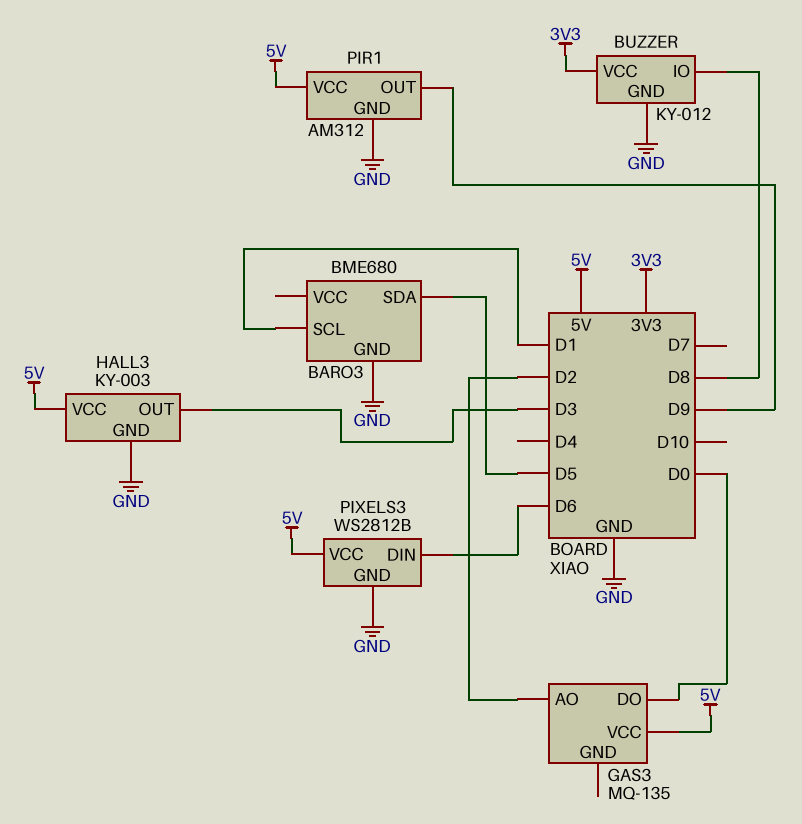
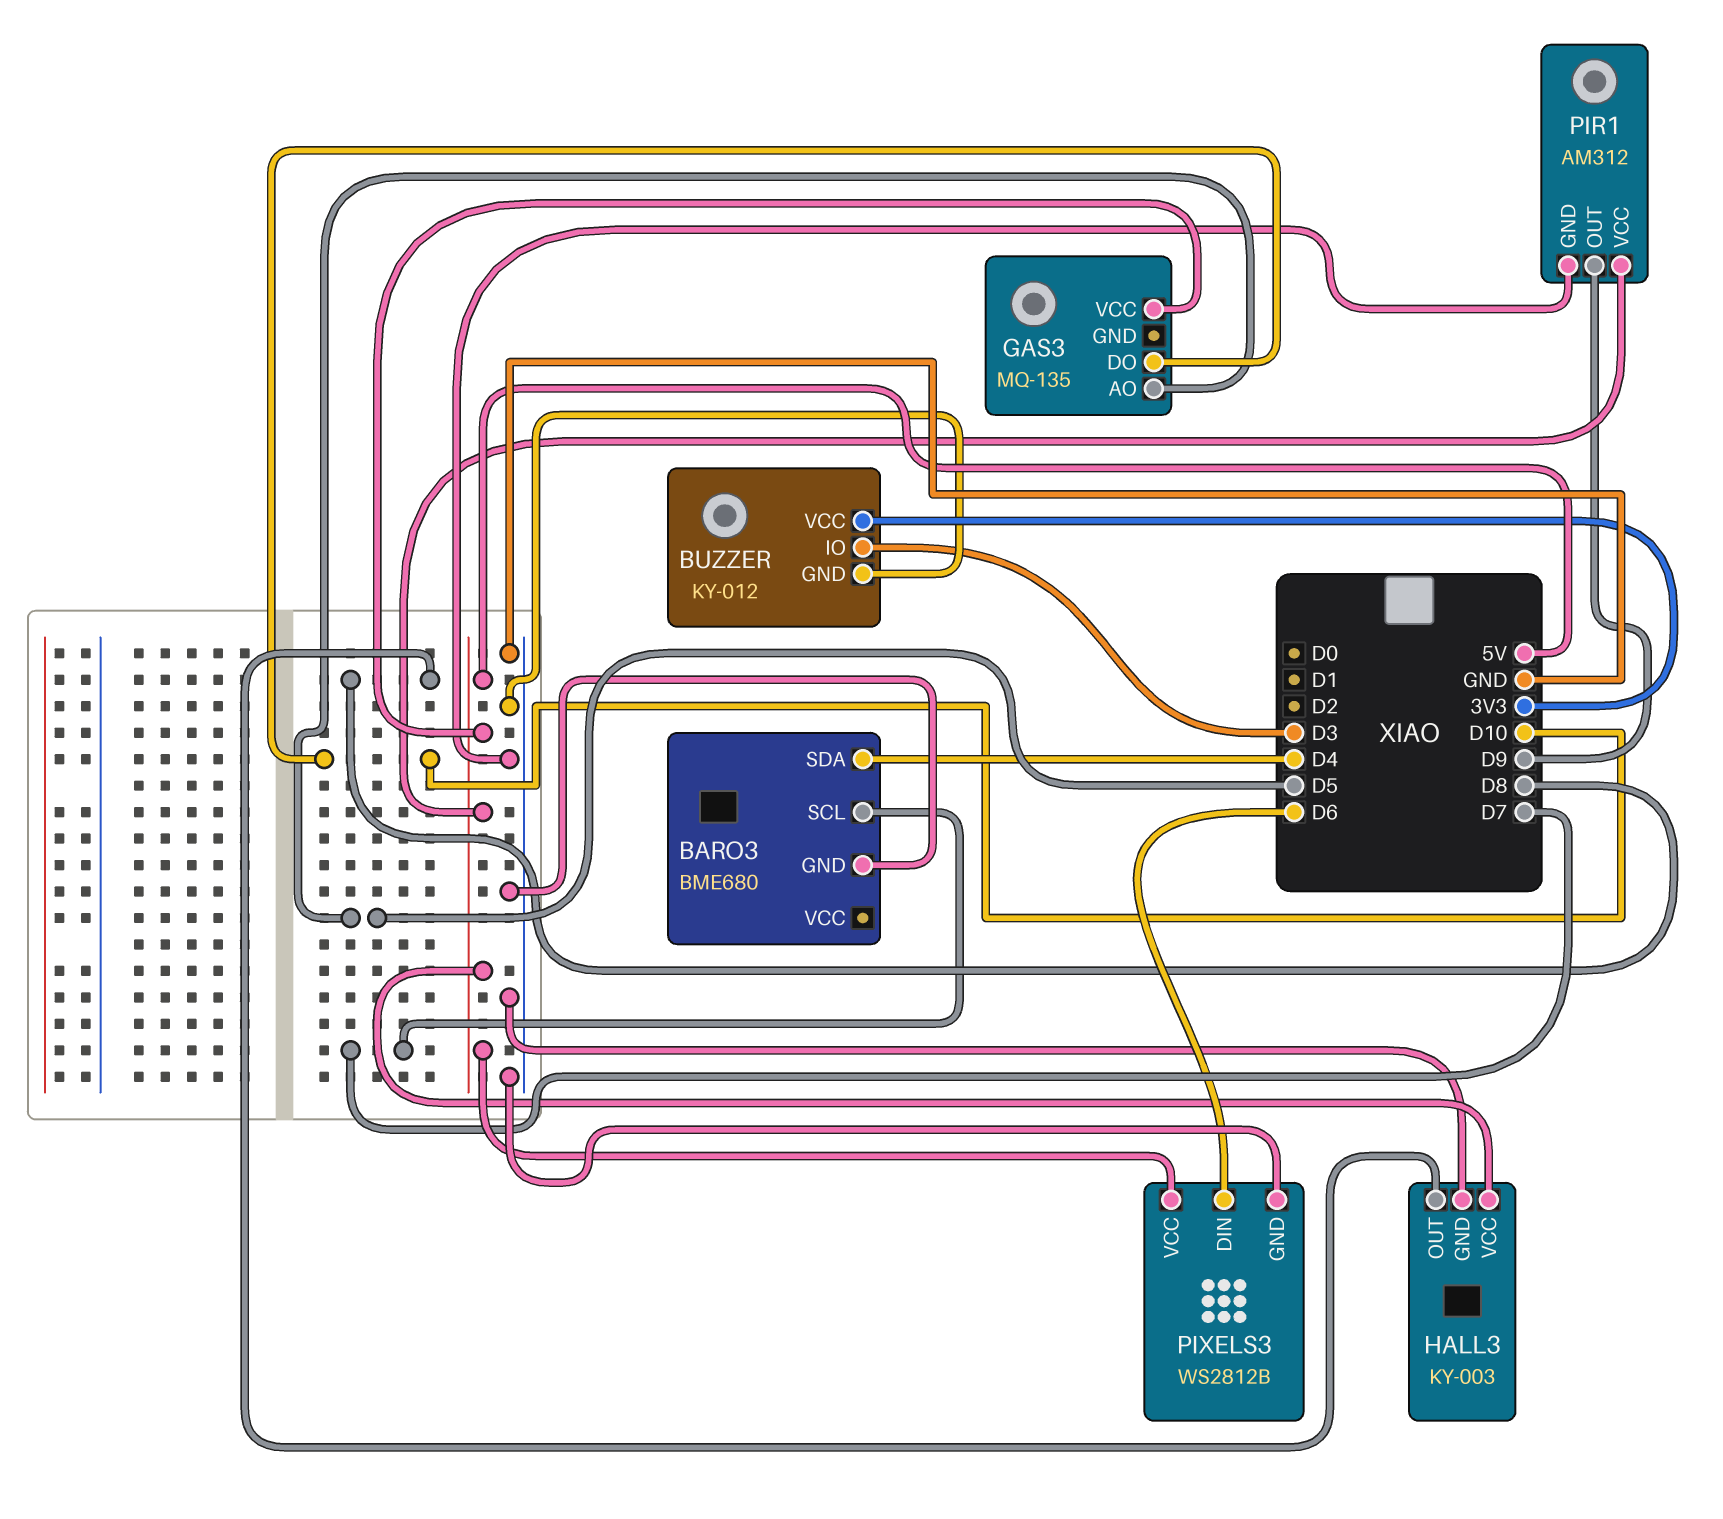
BARO3 pin SCL: D1 -> D7
BARO3 pin SDA: D5 -> D4
BUZZER pin IO: D8 -> D3
GAS3 pin AO: D2 -> D5
GAS3 pin DO: D0 -> D10
HALL3 pin OUT: D3 -> D8

